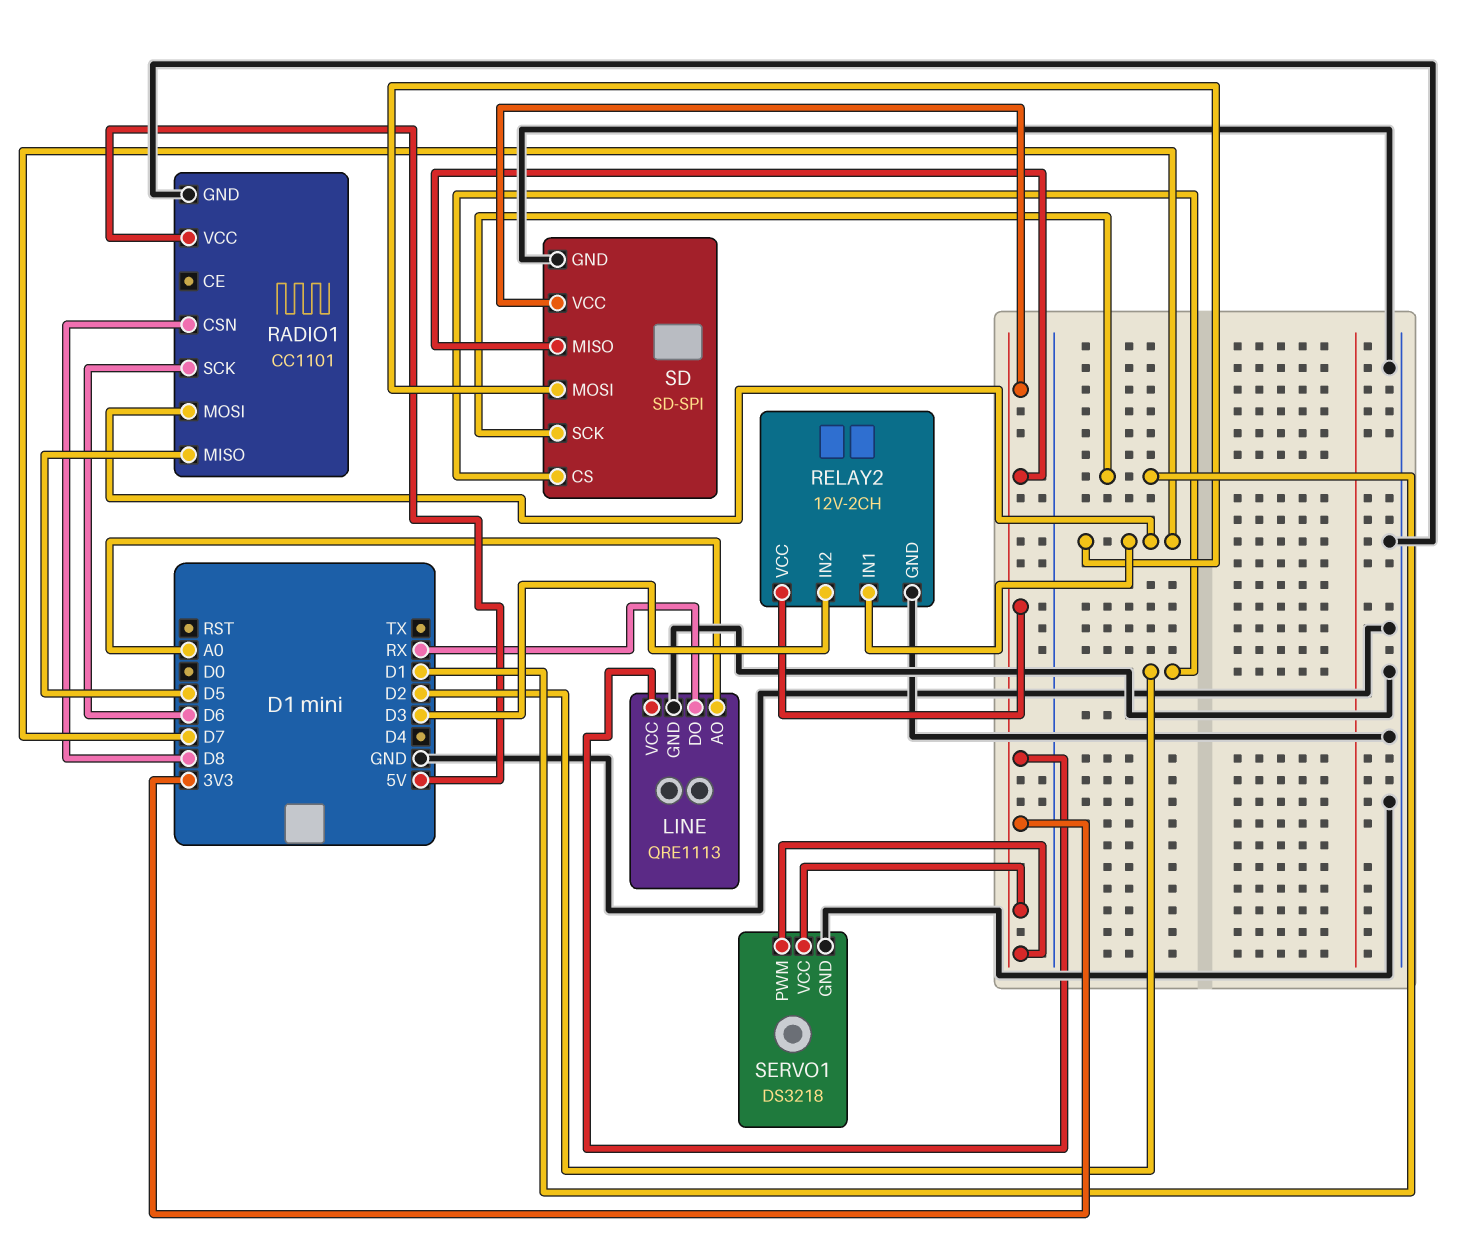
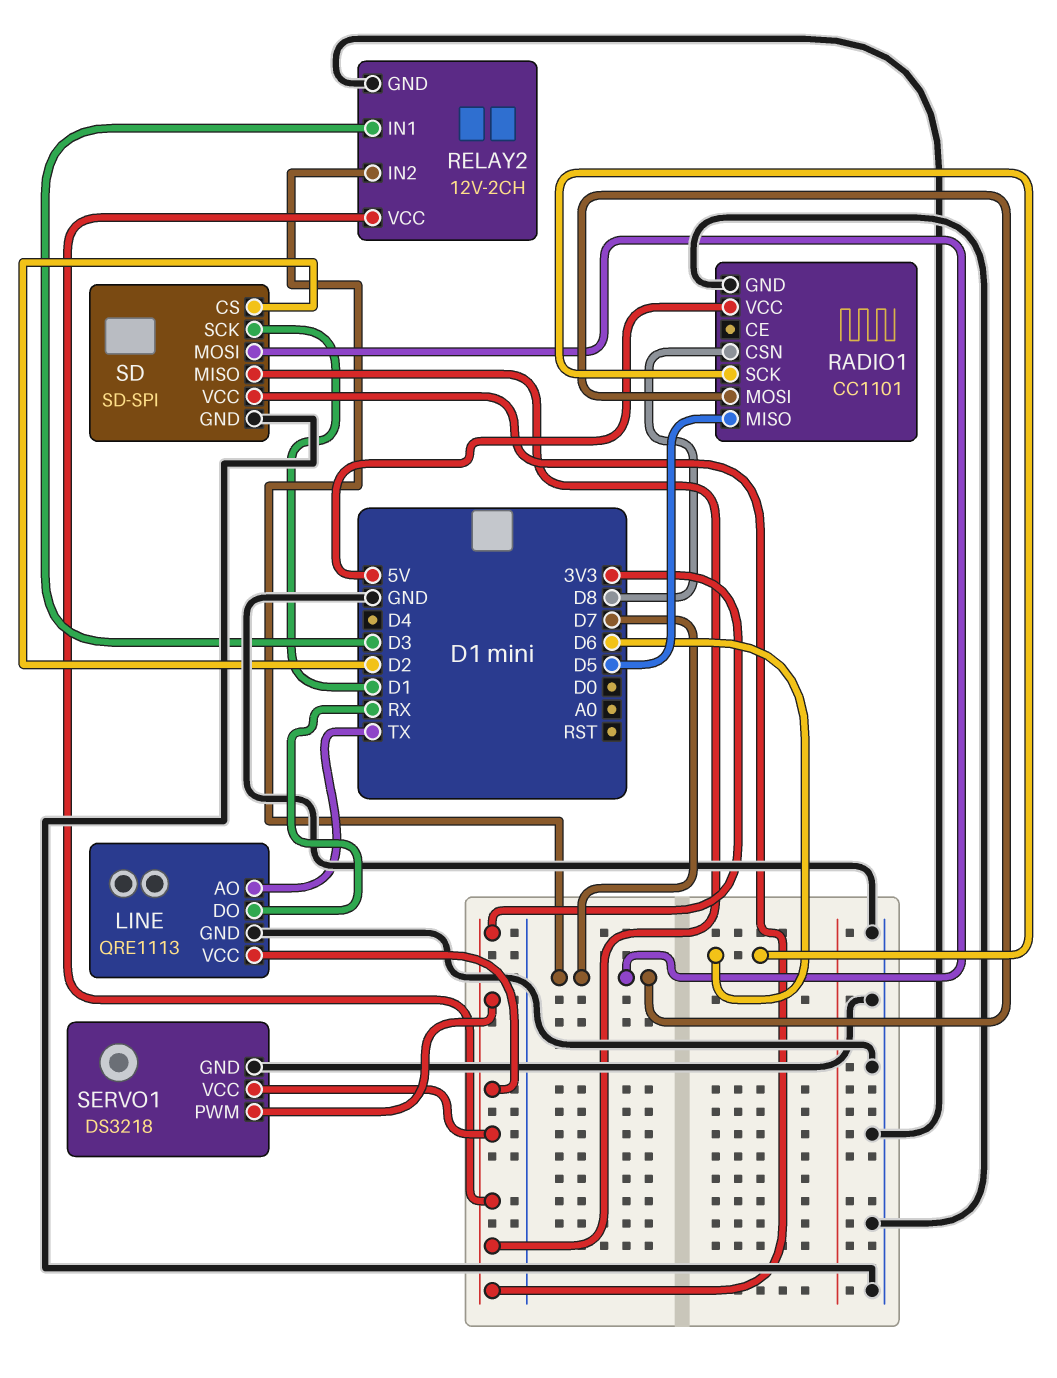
LINE pin AO: A0 -> TX
RELAY2 pin IN1: D7 -> D3
RELAY2 pin IN2: D3 -> D7

